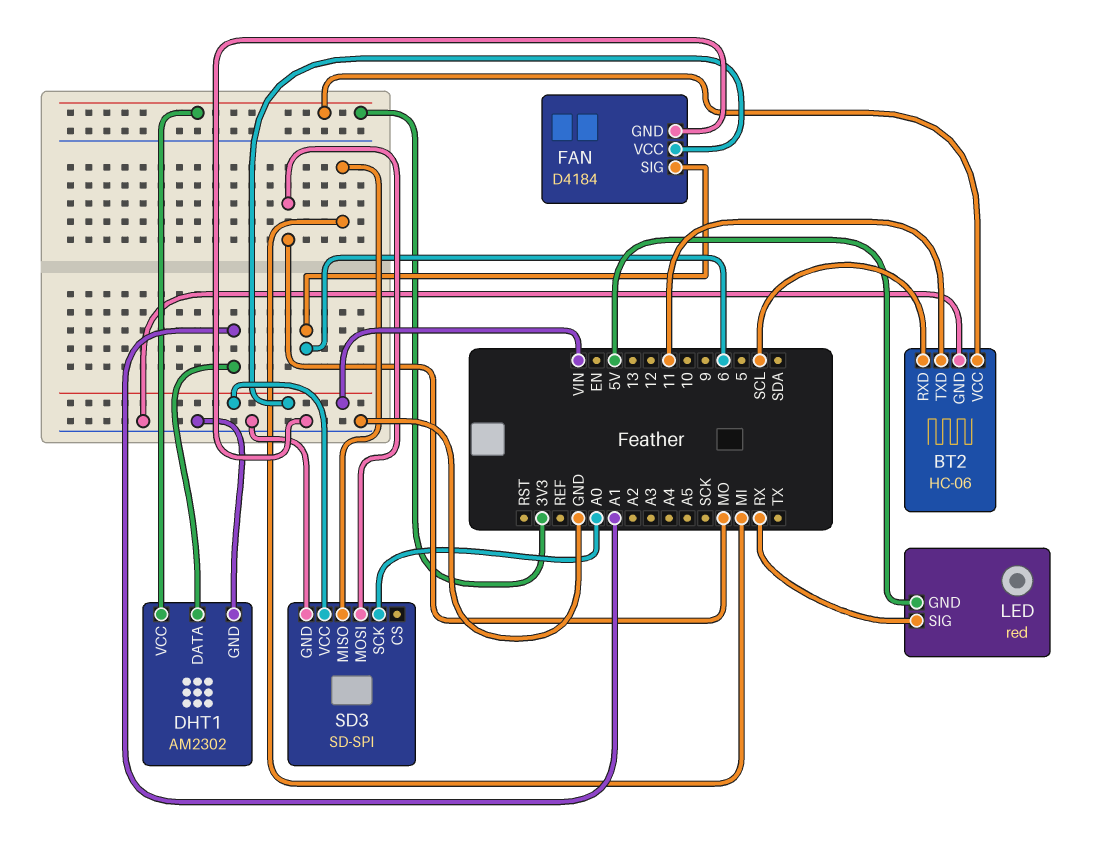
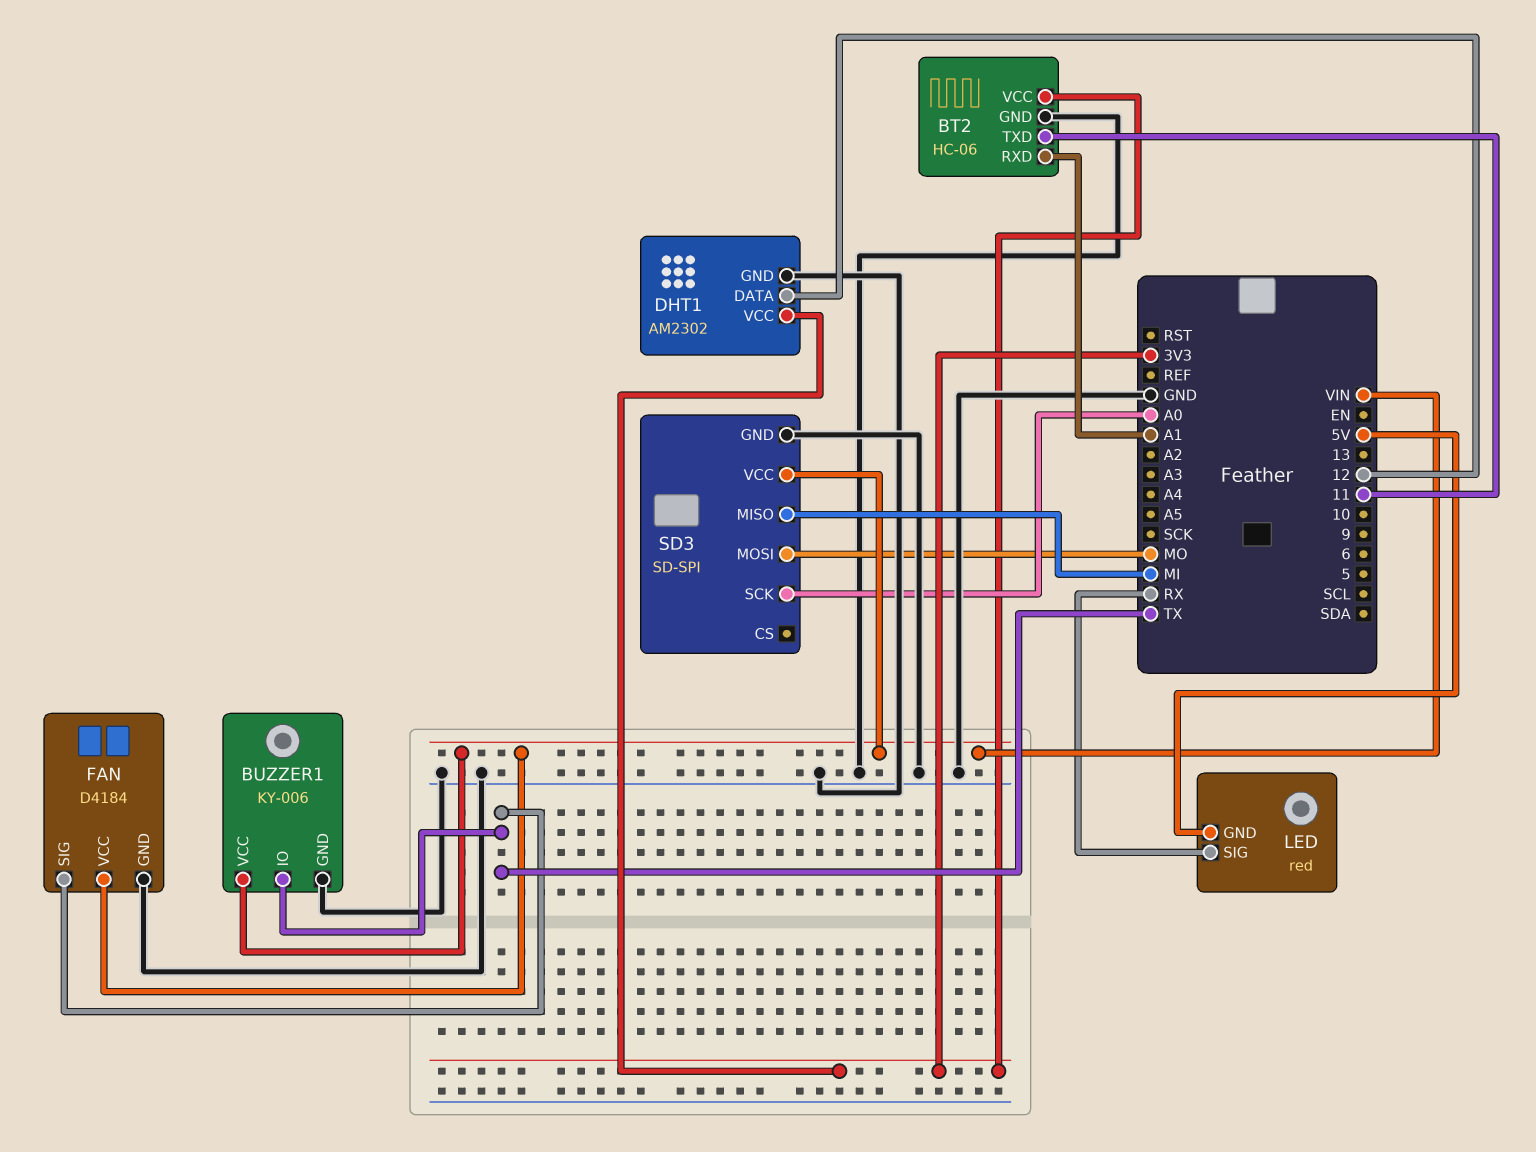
BT2 pin RXD: SCL -> A1
BUZZER1: none -> KY-006
BUZZER1 pin GND: none -> GND
BUZZER1 pin IO: none -> TX
BUZZER1 pin VCC: none -> VIN
DHT1 pin DATA: A1 -> 12
FAN pin SIG: 6 -> TX

